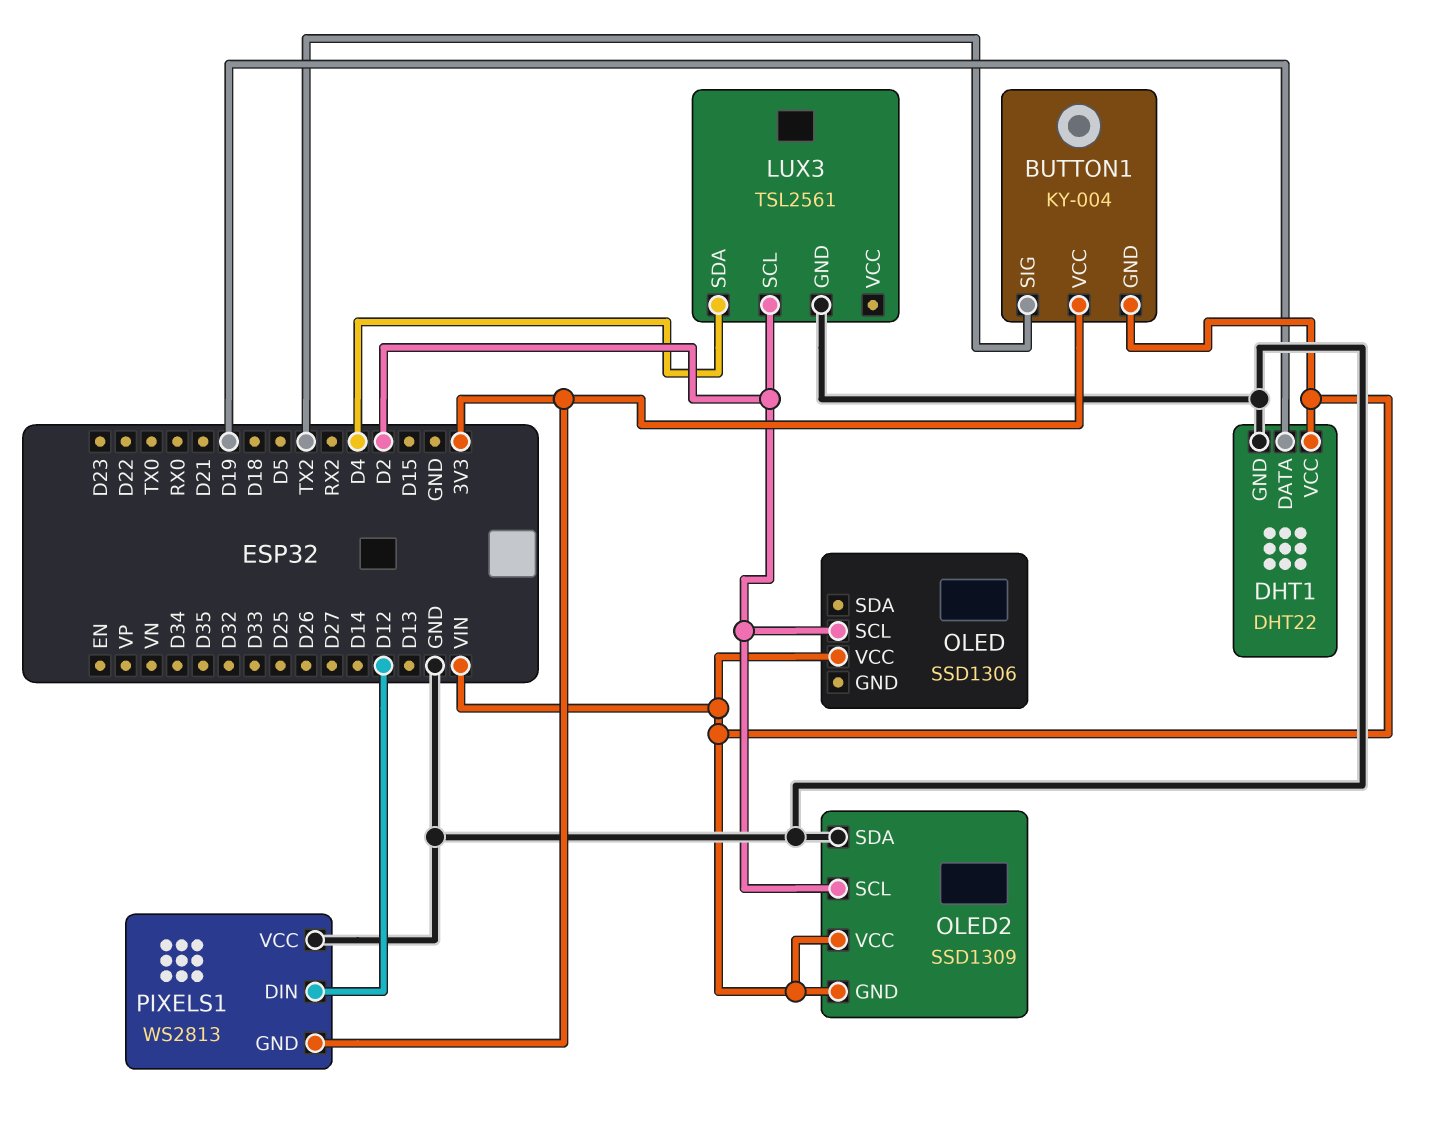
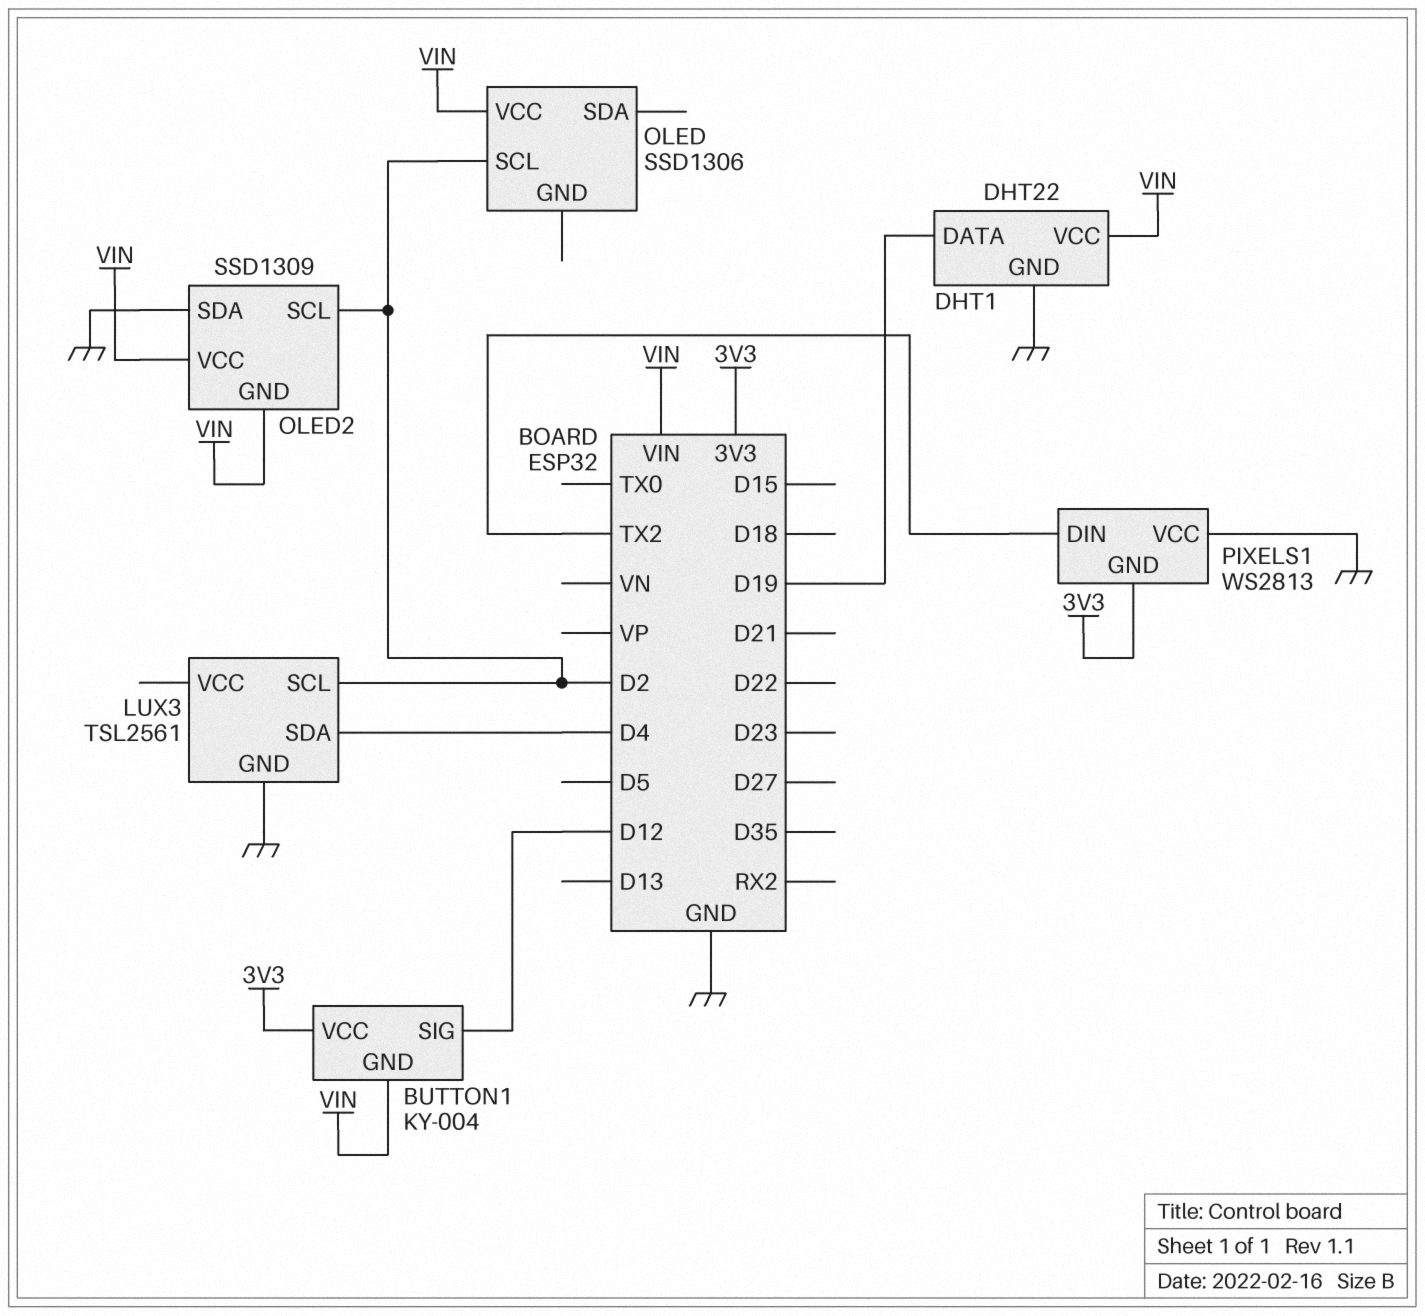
BUTTON1 pin SIG: TX2 -> D12
PIXELS1 pin DIN: D12 -> TX2

